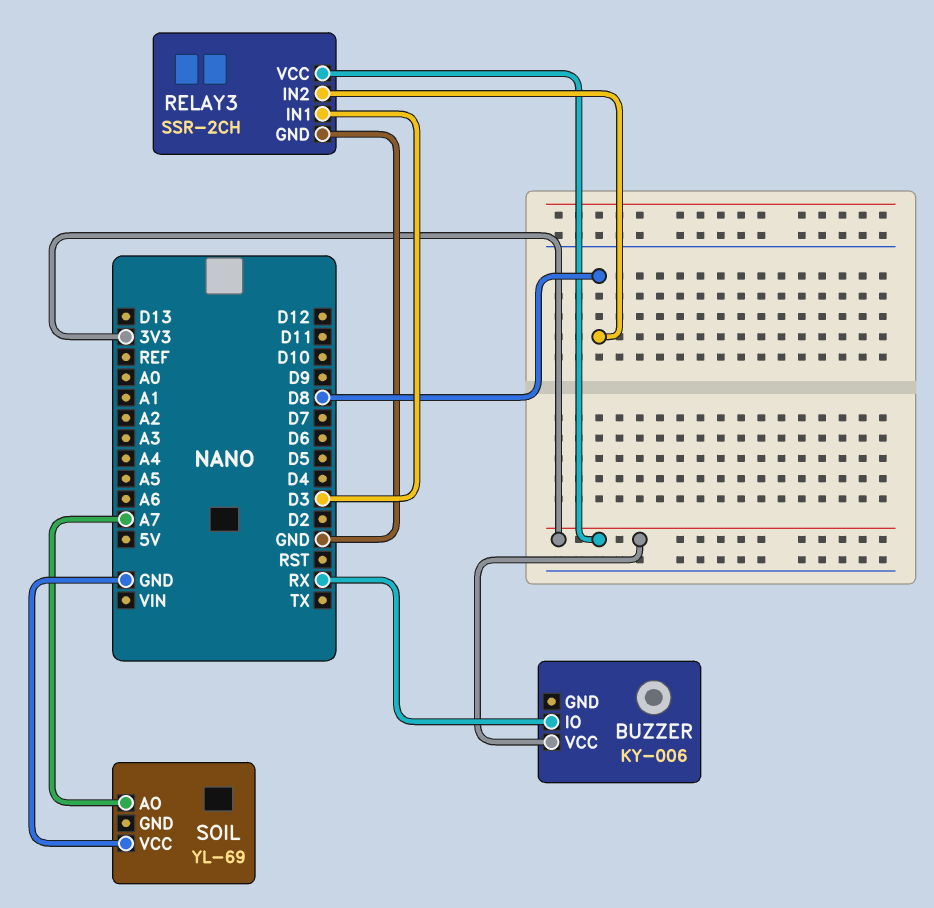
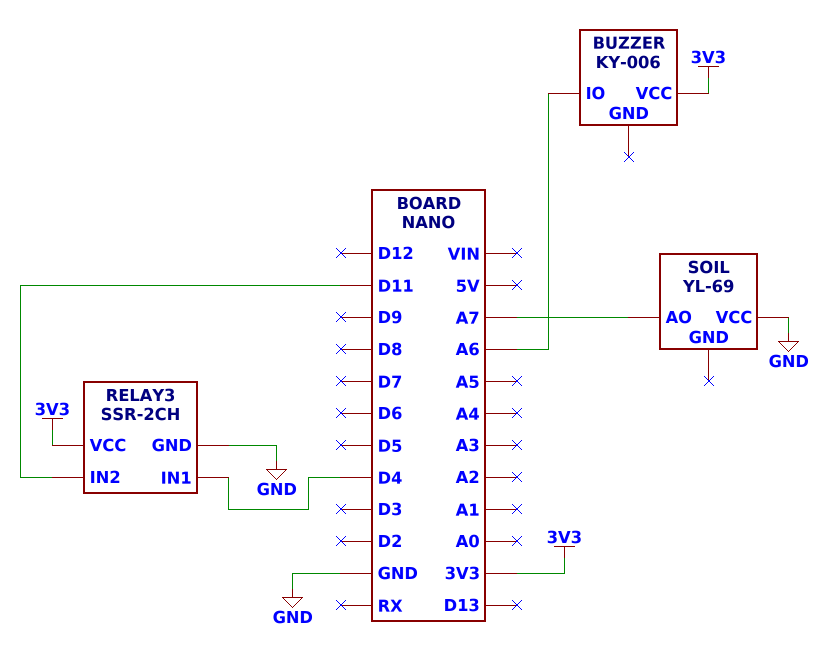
BUZZER pin IO: RX -> A6
RELAY3 pin IN1: D3 -> D4
RELAY3 pin IN2: D8 -> D11

